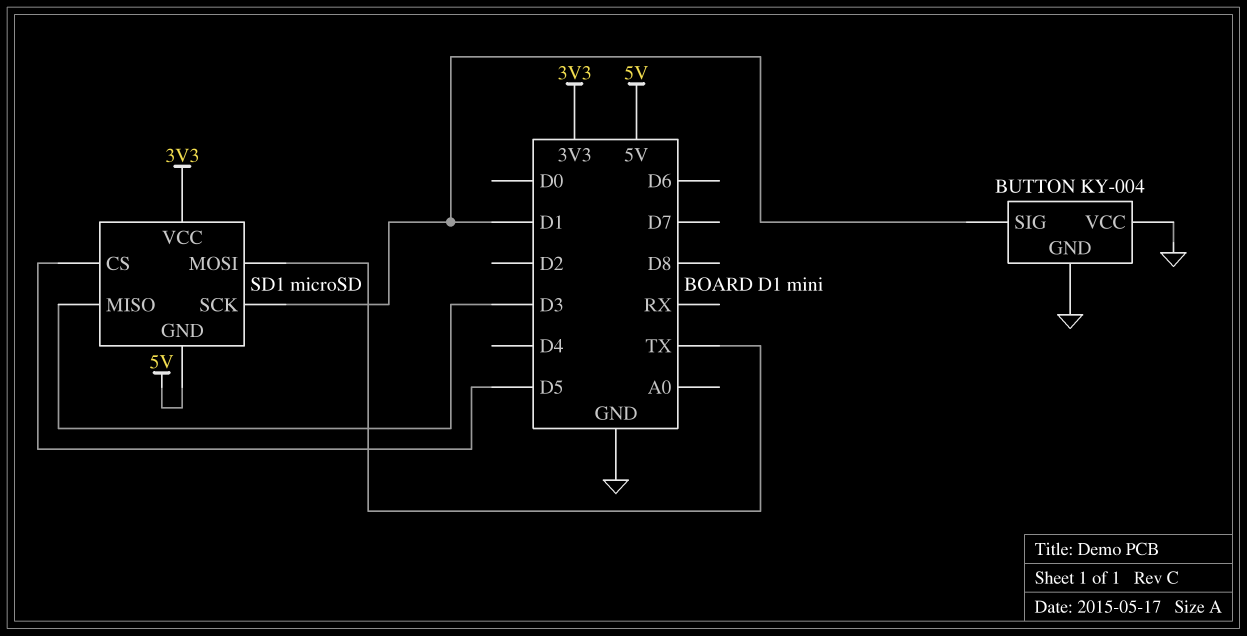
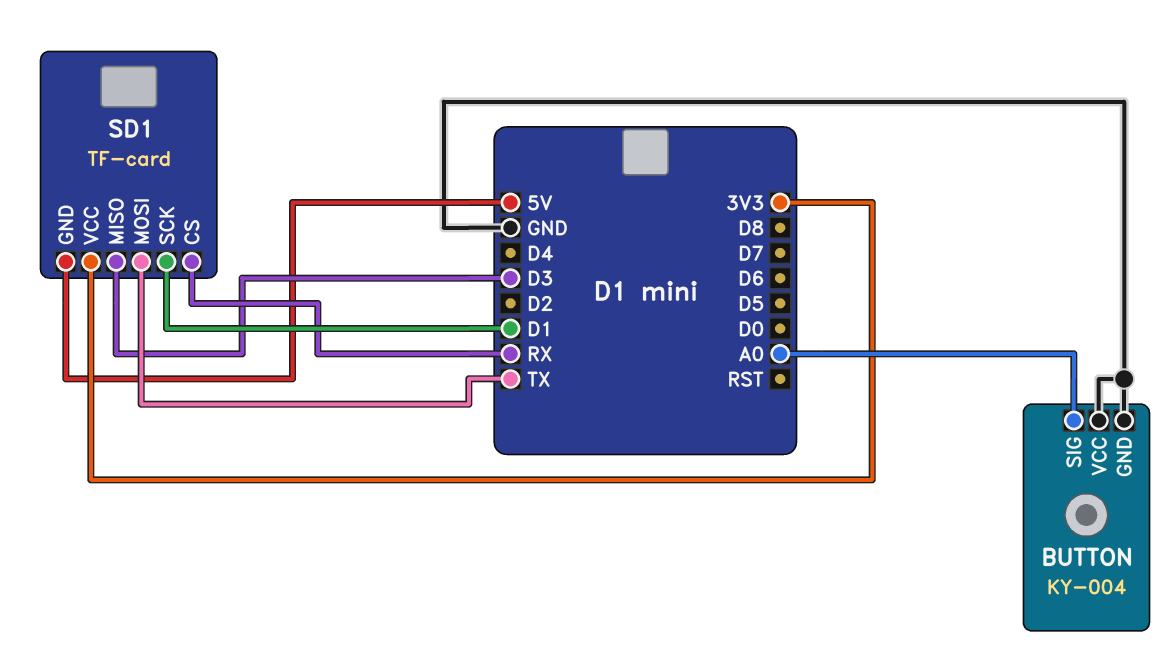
BUTTON pin SIG: D1 -> A0
SD1: microSD -> TF-card
SD1 pin CS: D5 -> RX

